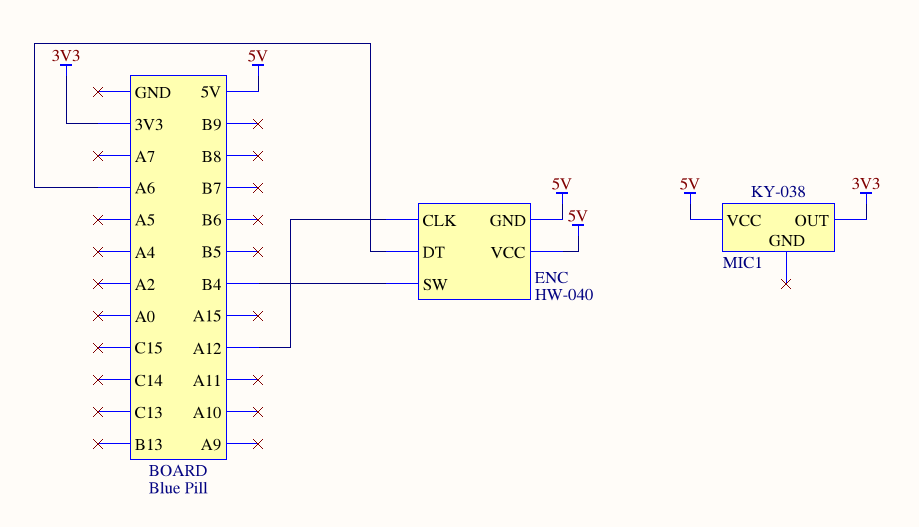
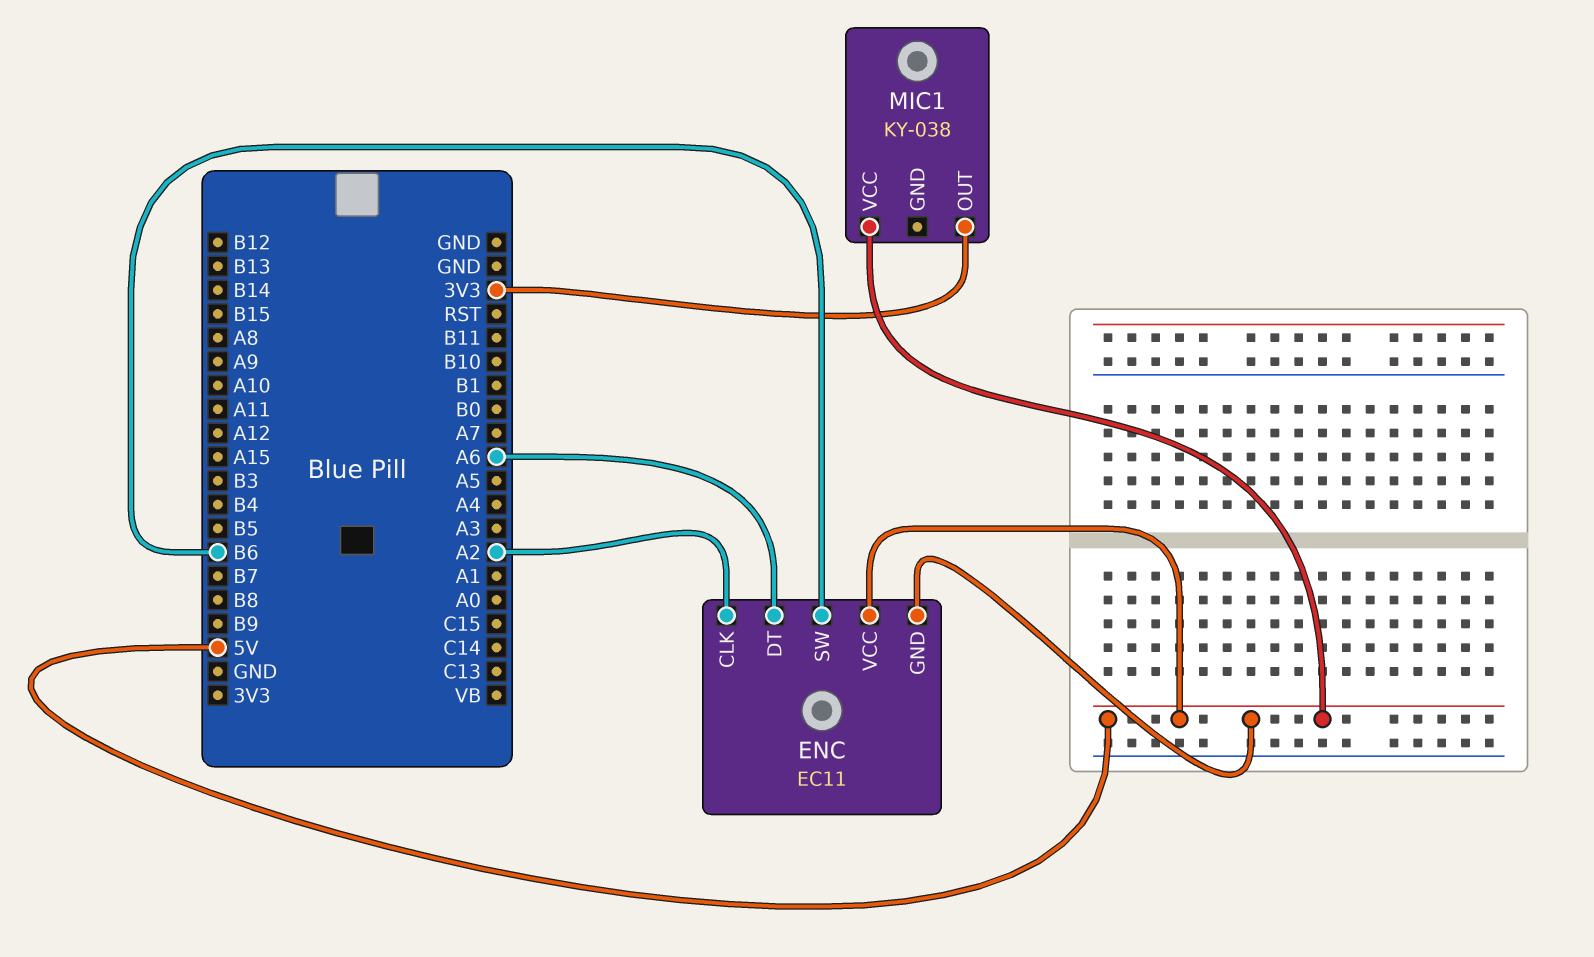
ENC: HW-040 -> EC11
ENC pin CLK: A12 -> A2
ENC pin SW: B4 -> B6

